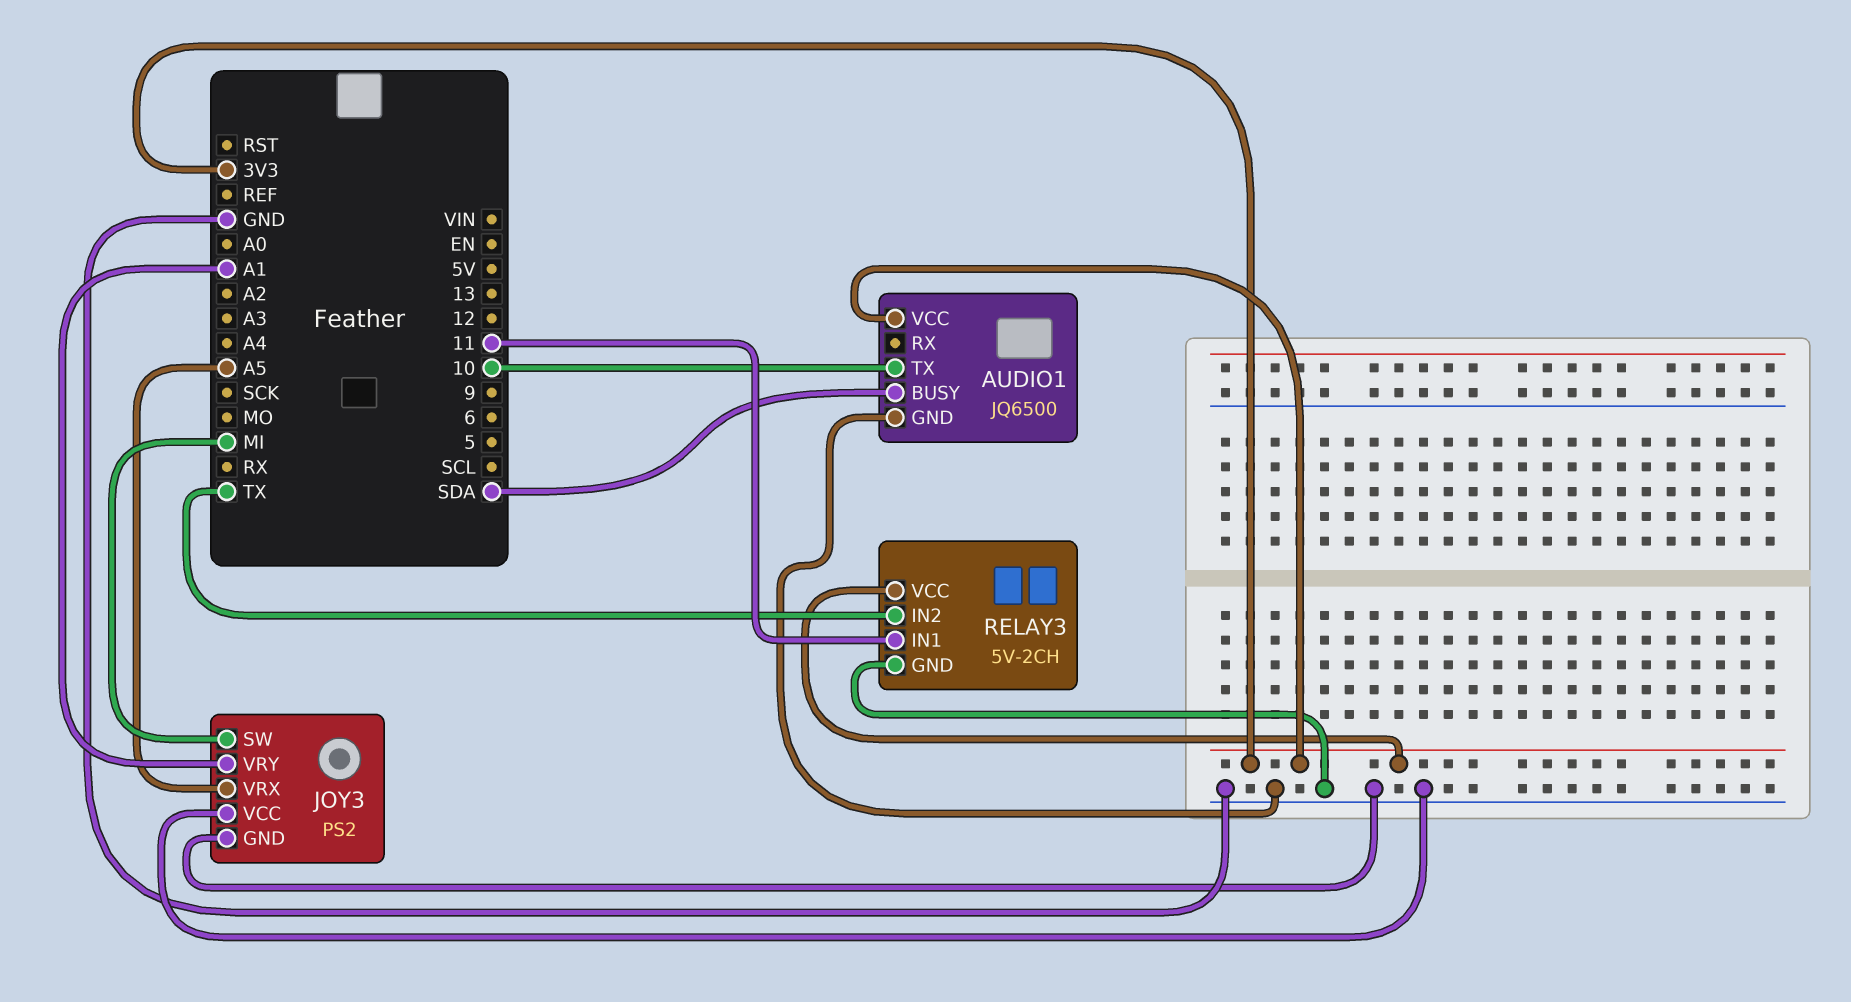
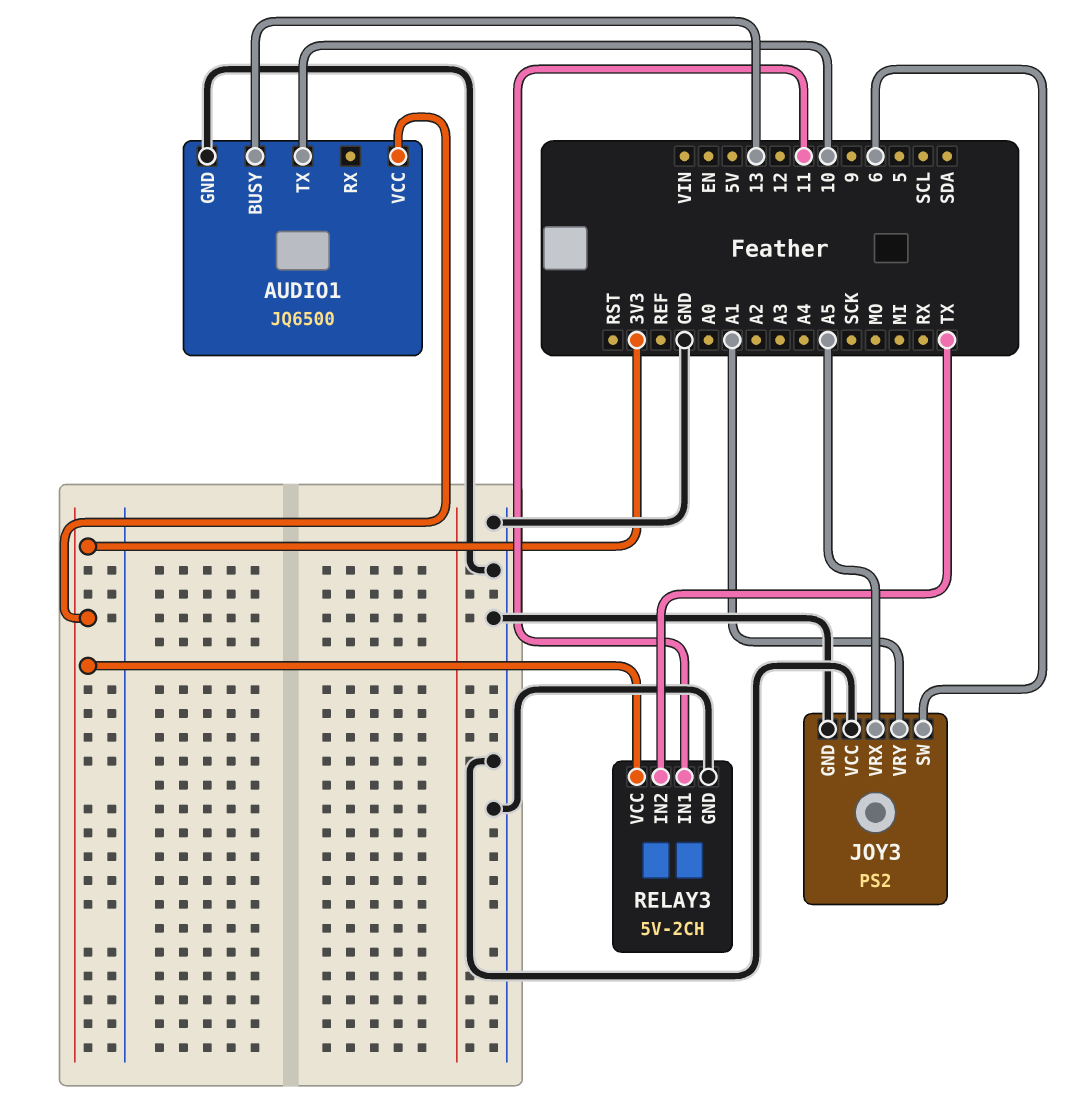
AUDIO1 pin BUSY: SDA -> 13
JOY3 pin SW: MI -> 6

